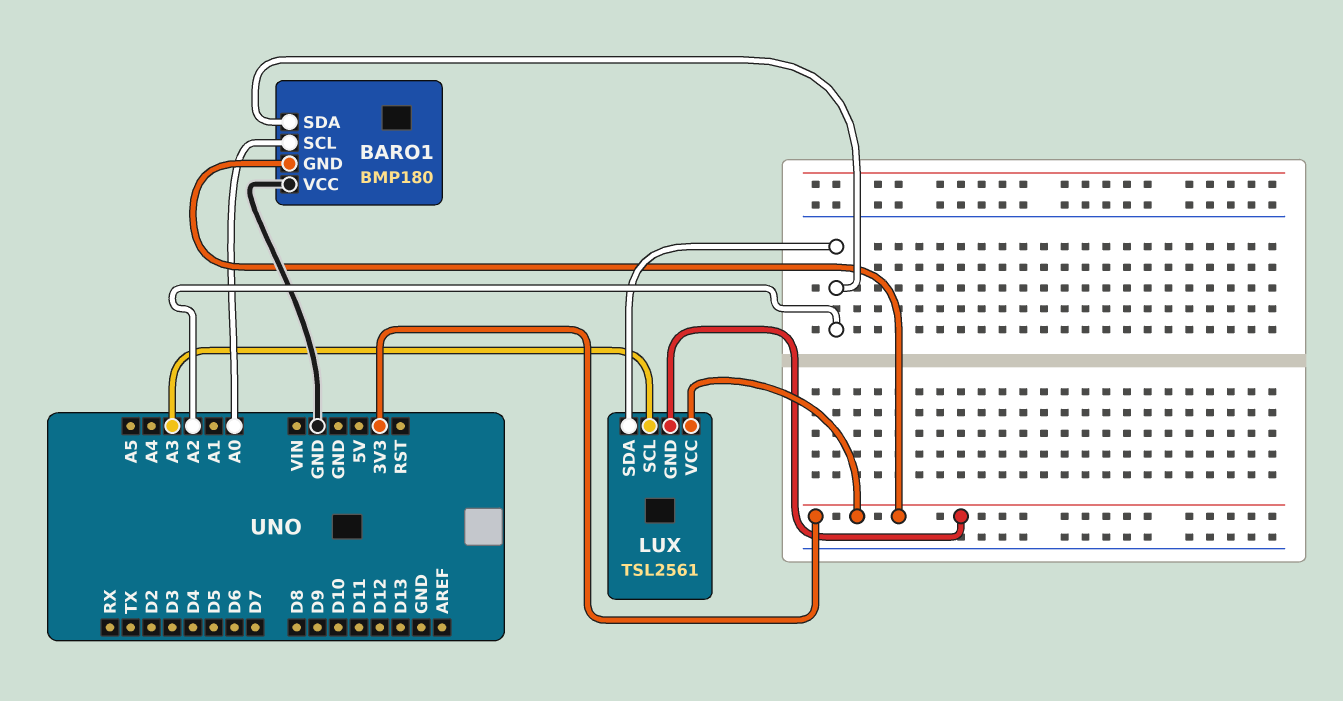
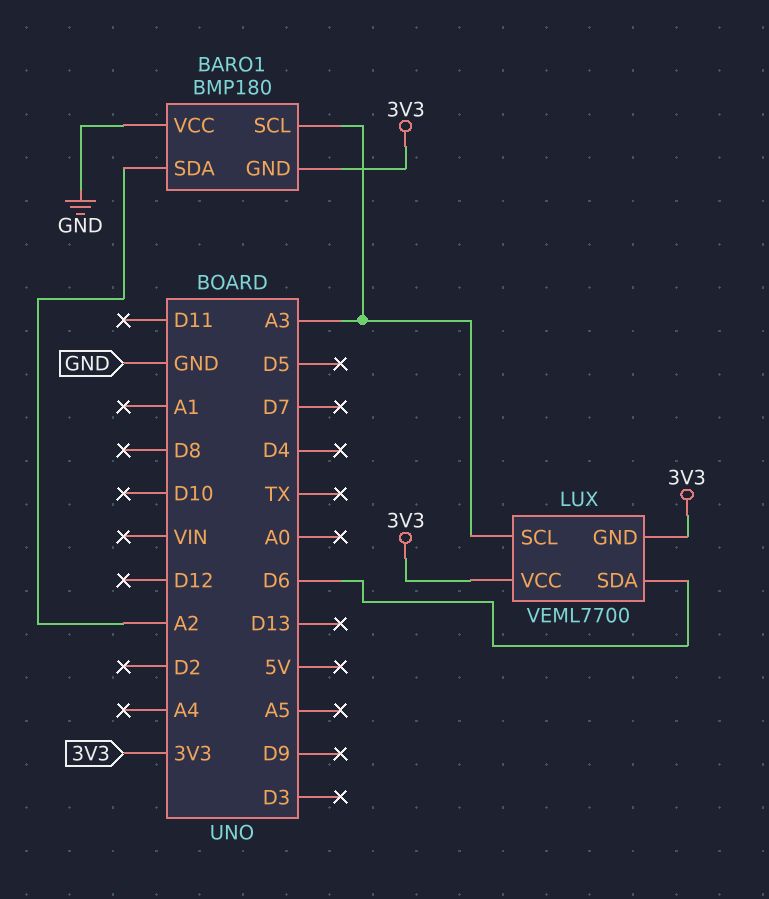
BARO1 pin SCL: A0 -> A3
LUX: TSL2561 -> VEML7700
LUX pin SDA: A2 -> D6

